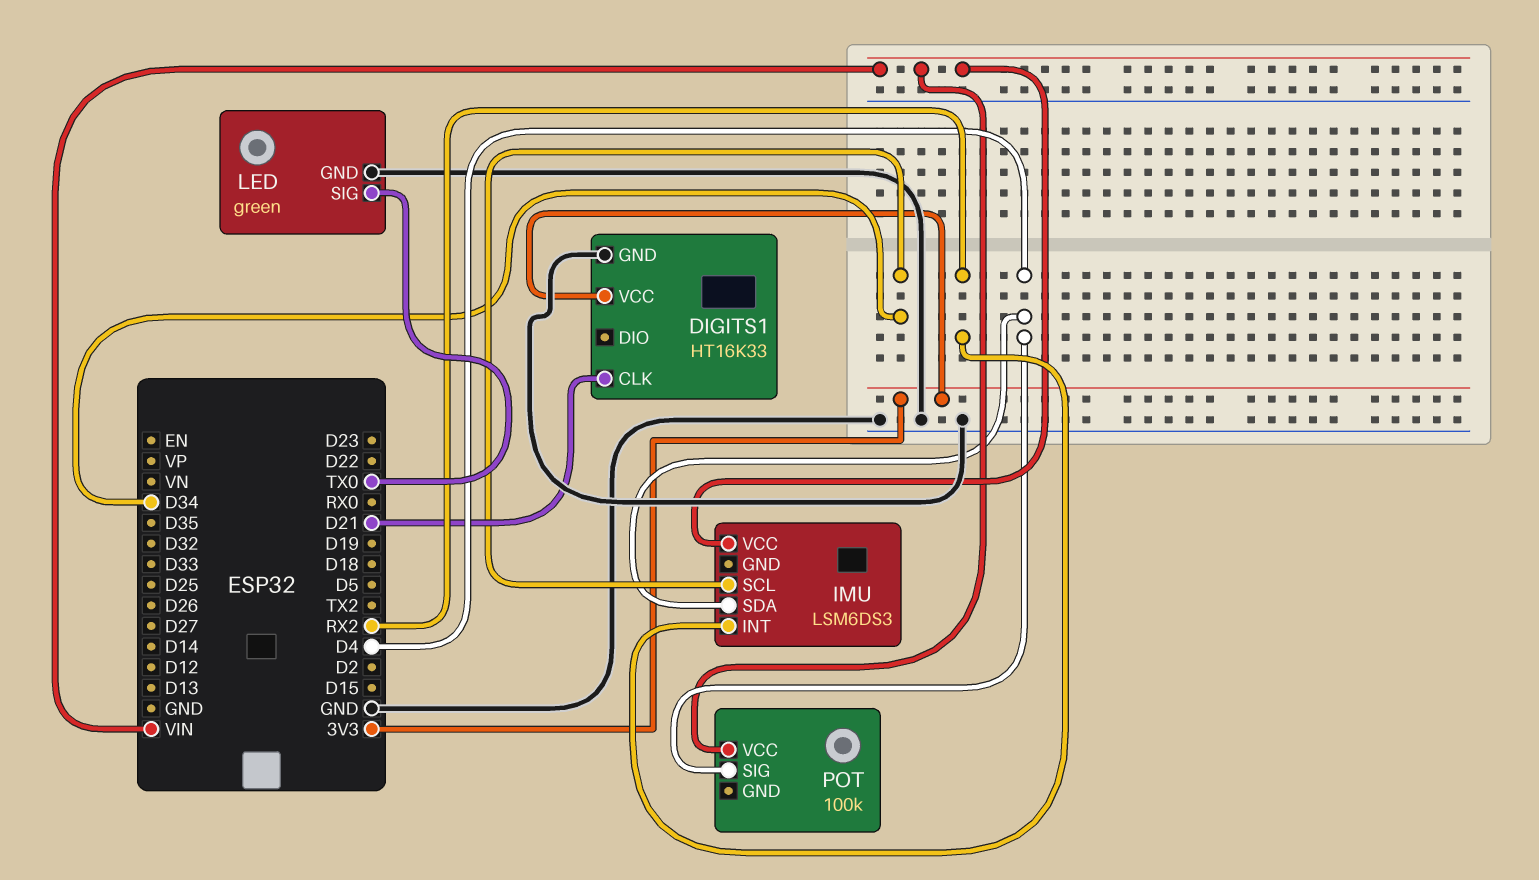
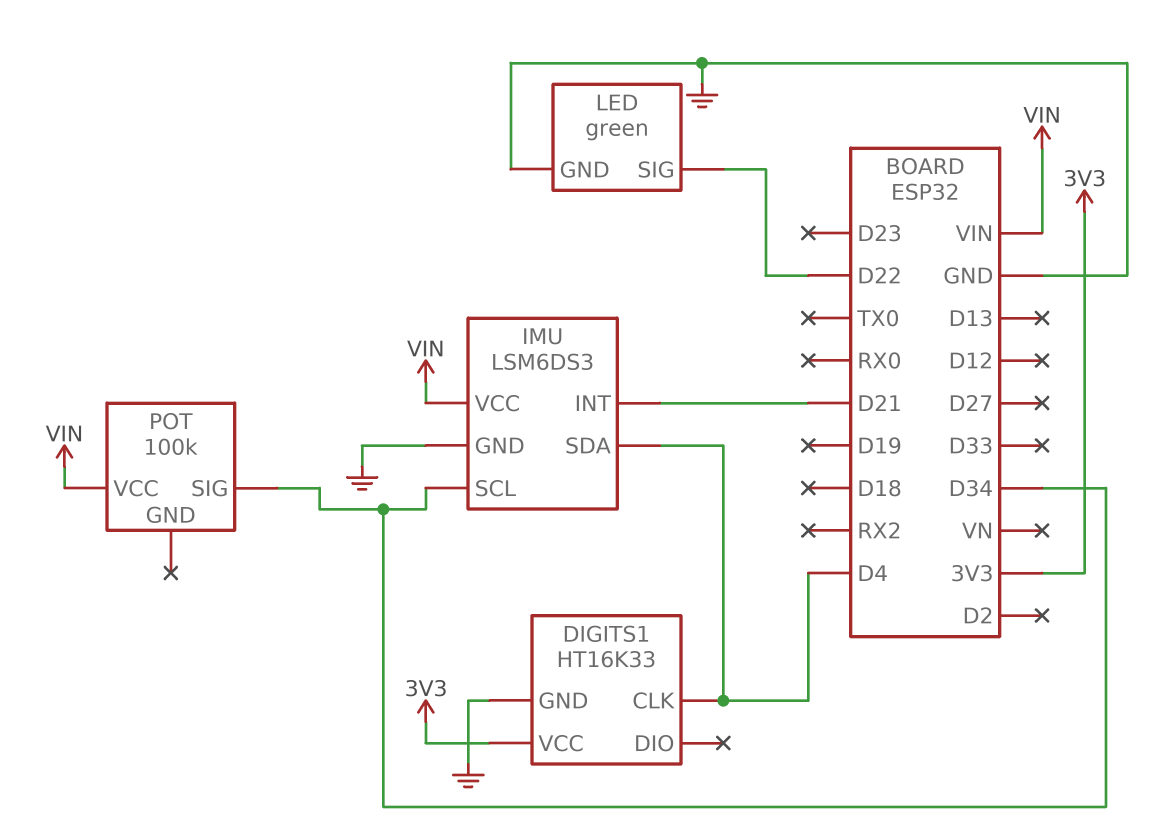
DIGITS1 pin CLK: D21 -> D4
IMU pin GND: none -> GND
IMU pin INT: RX2 -> D21
LED pin SIG: TX0 -> D22
POT pin SIG: D4 -> D34

